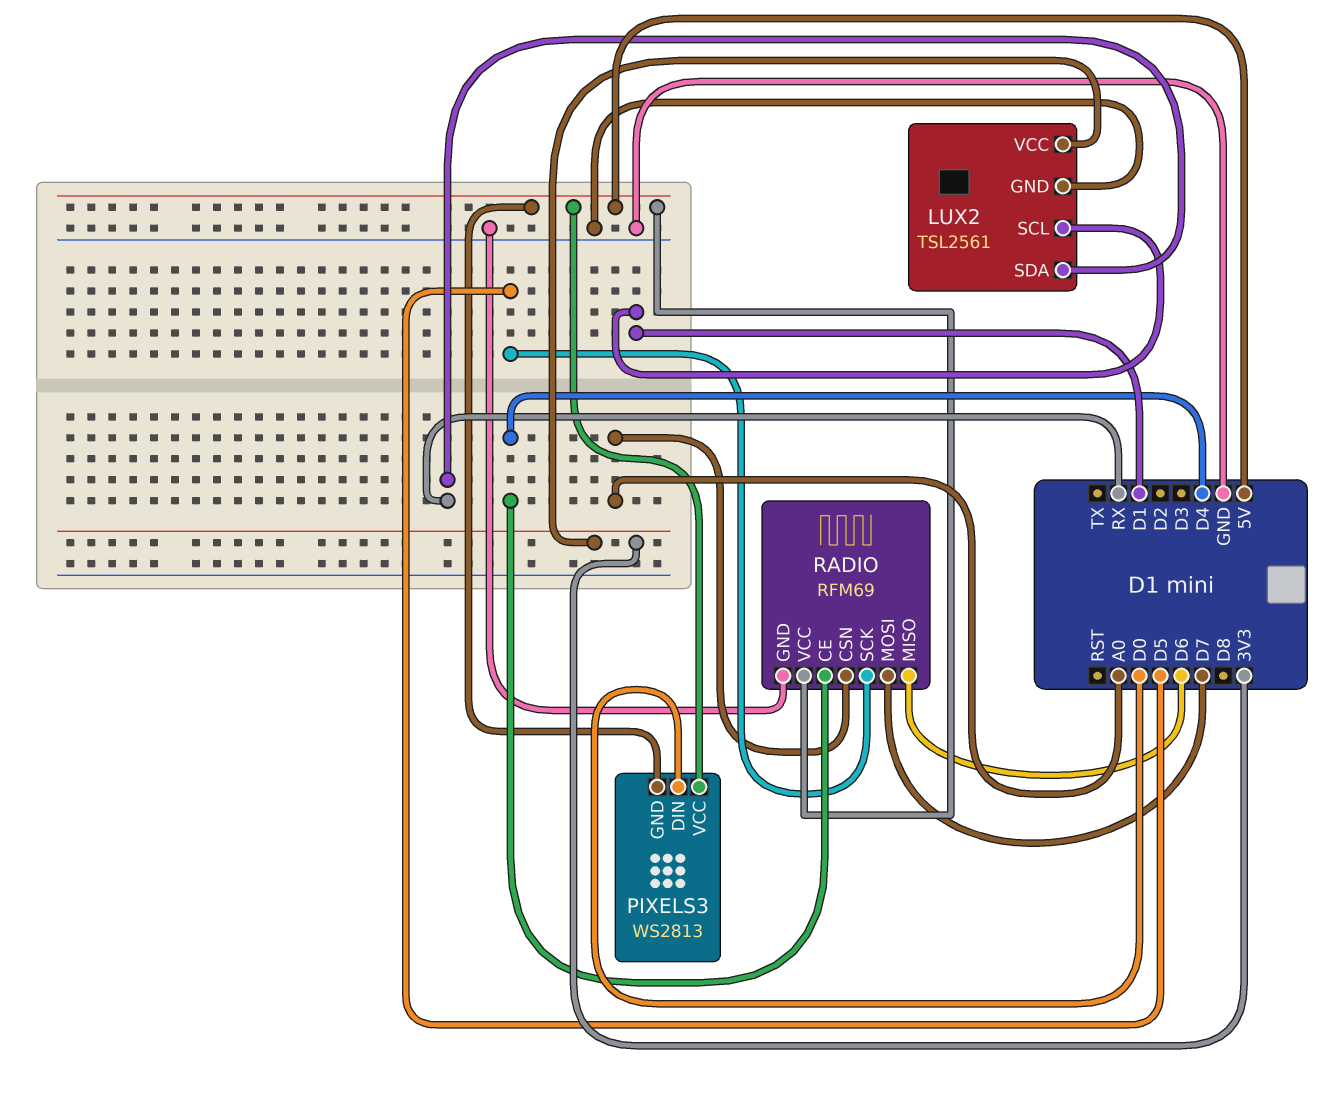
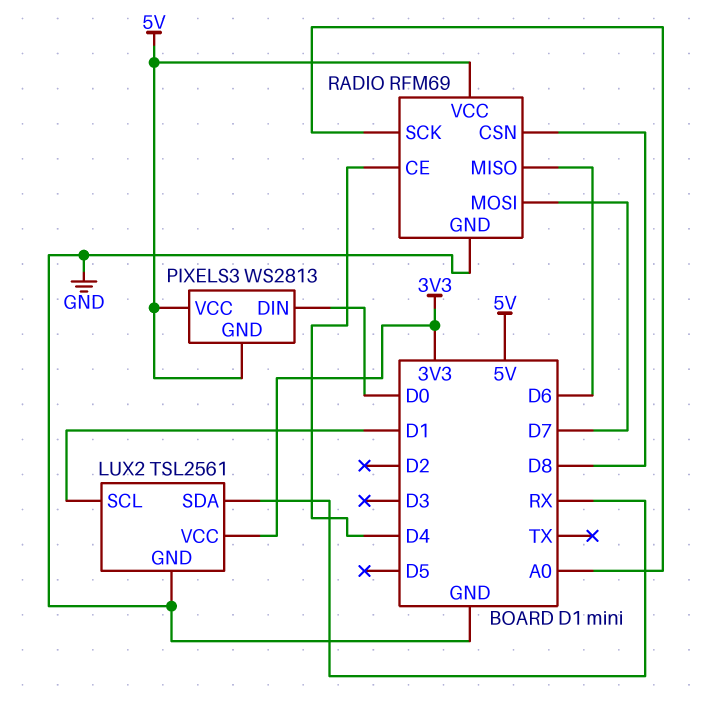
RADIO pin CSN: A0 -> D8
RADIO pin SCK: D5 -> A0

